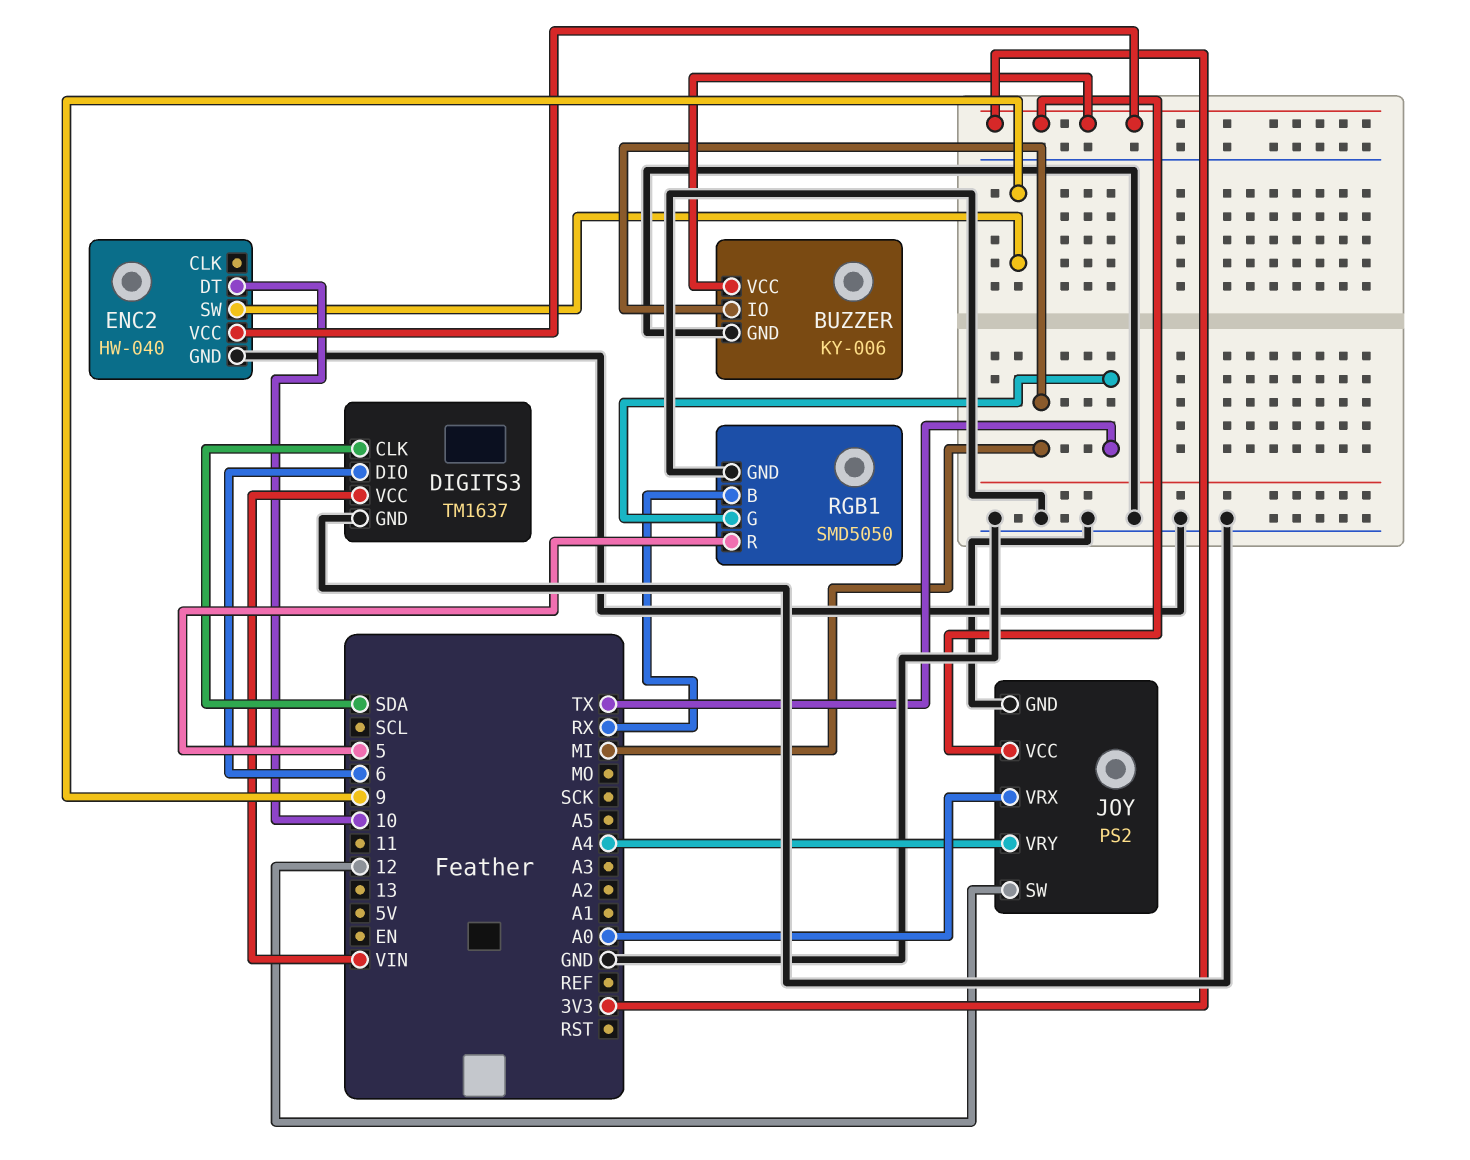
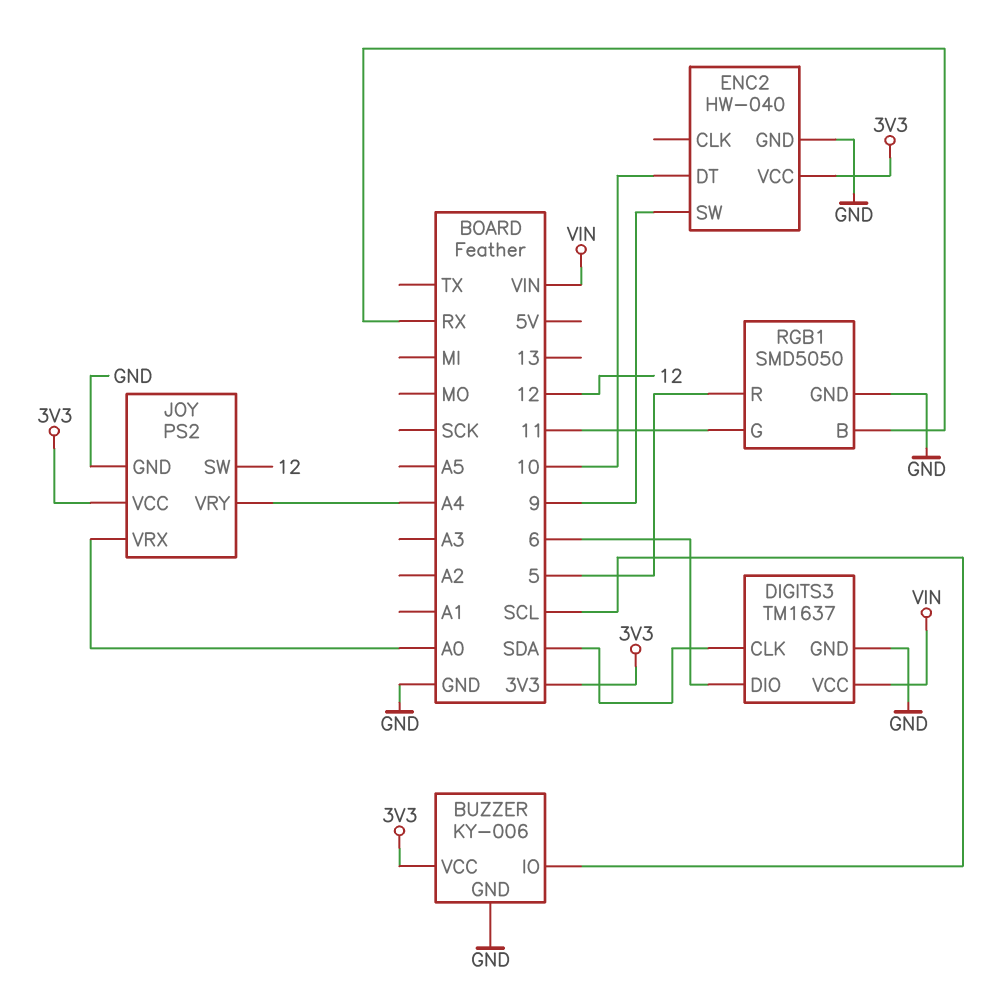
BUZZER pin IO: MI -> SCL
RGB1 pin G: TX -> 11

